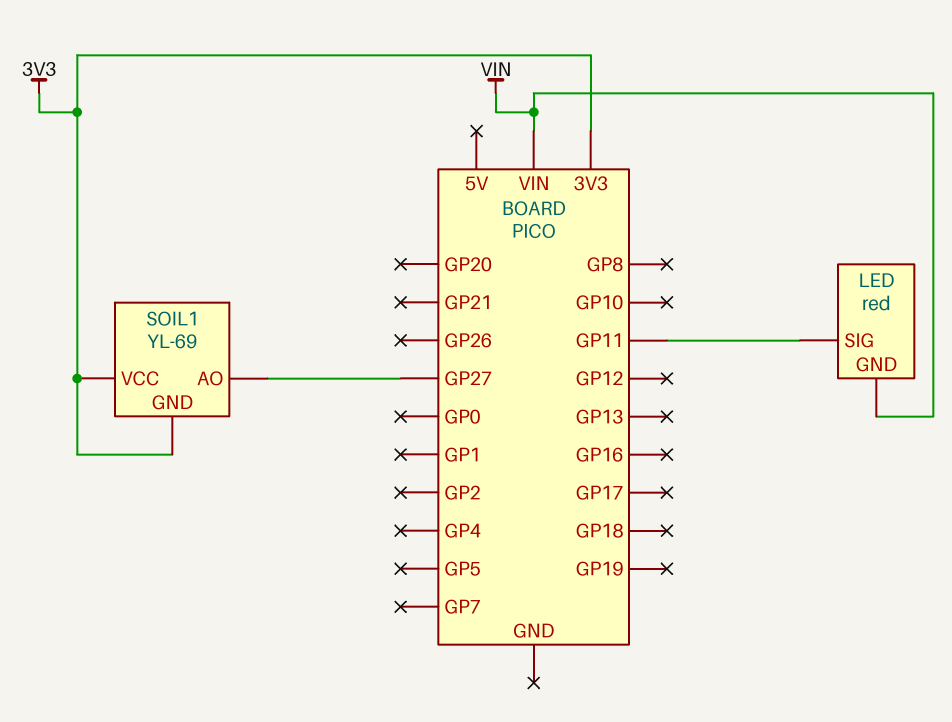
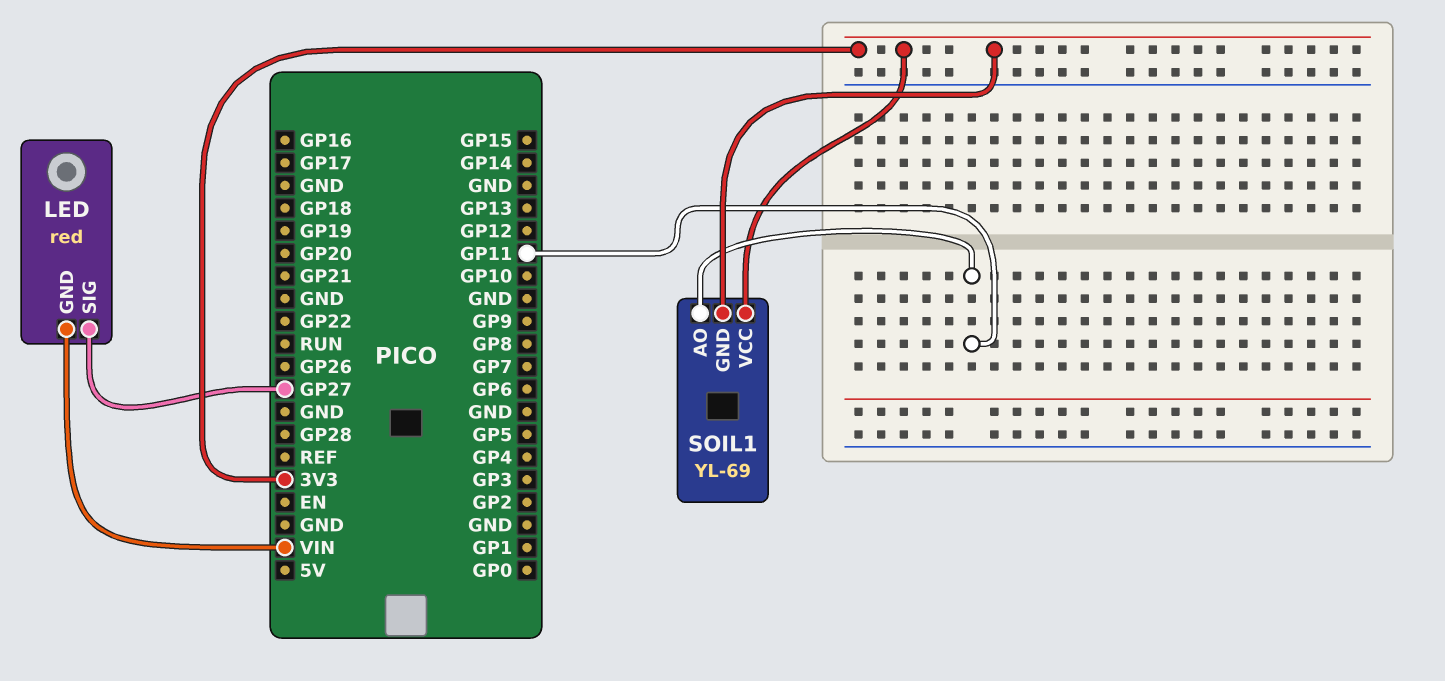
LED pin SIG: GP11 -> GP27
SOIL1 pin AO: GP27 -> GP11

